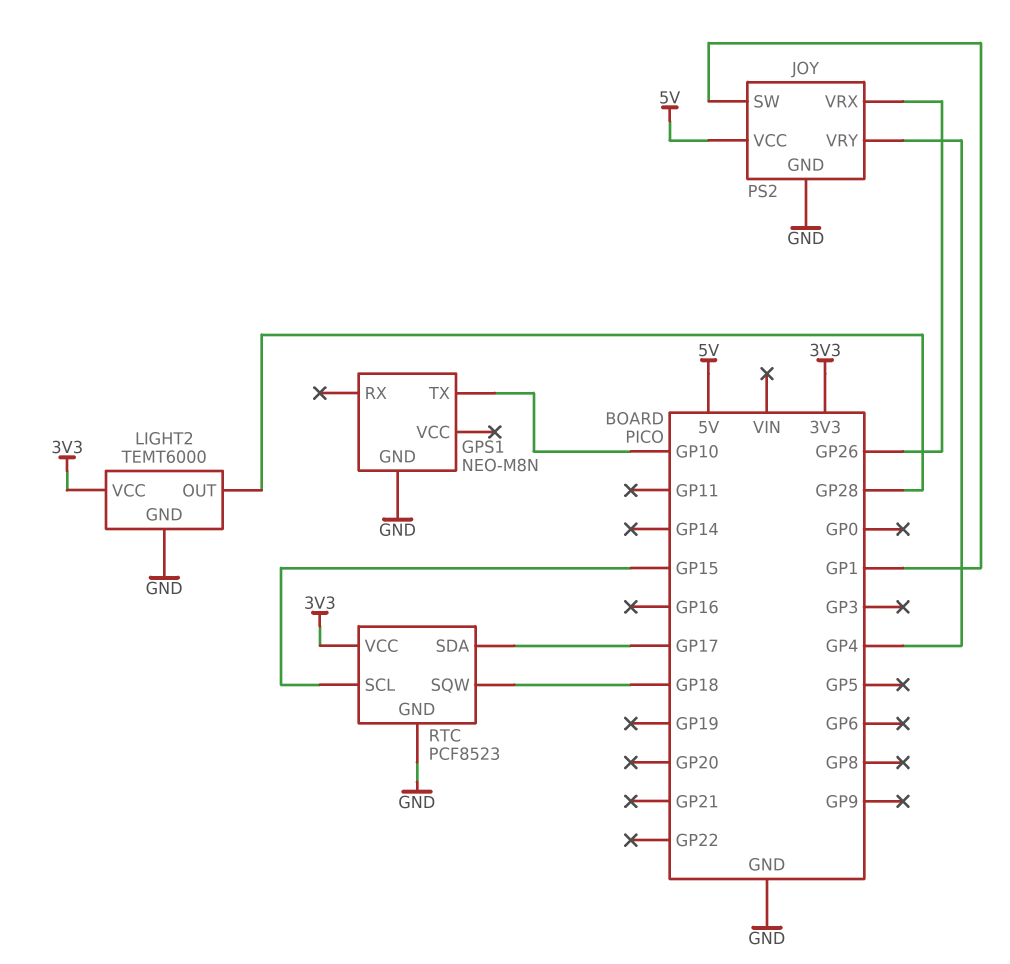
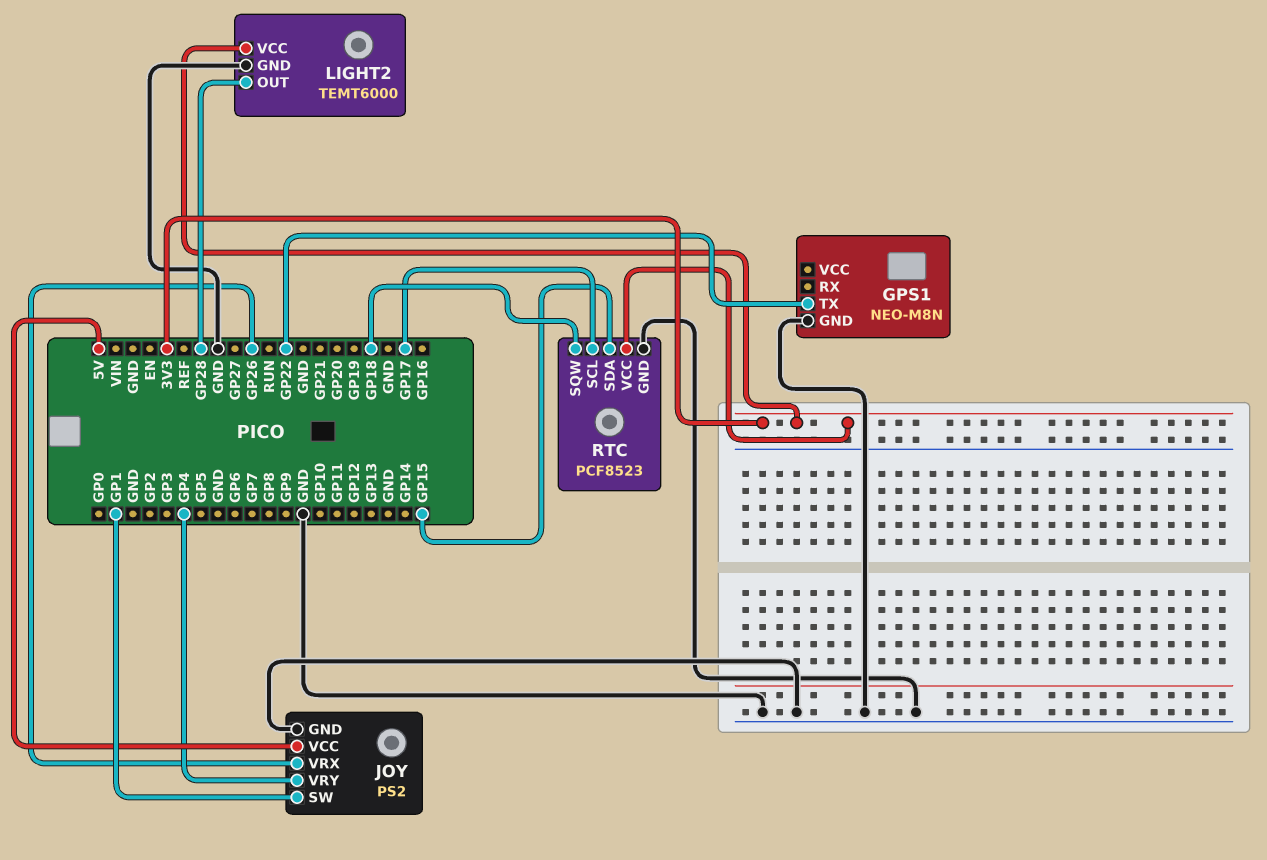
GPS1 pin TX: GP10 -> GP22
RTC pin SCL: GP15 -> GP17
RTC pin SDA: GP17 -> GP15

